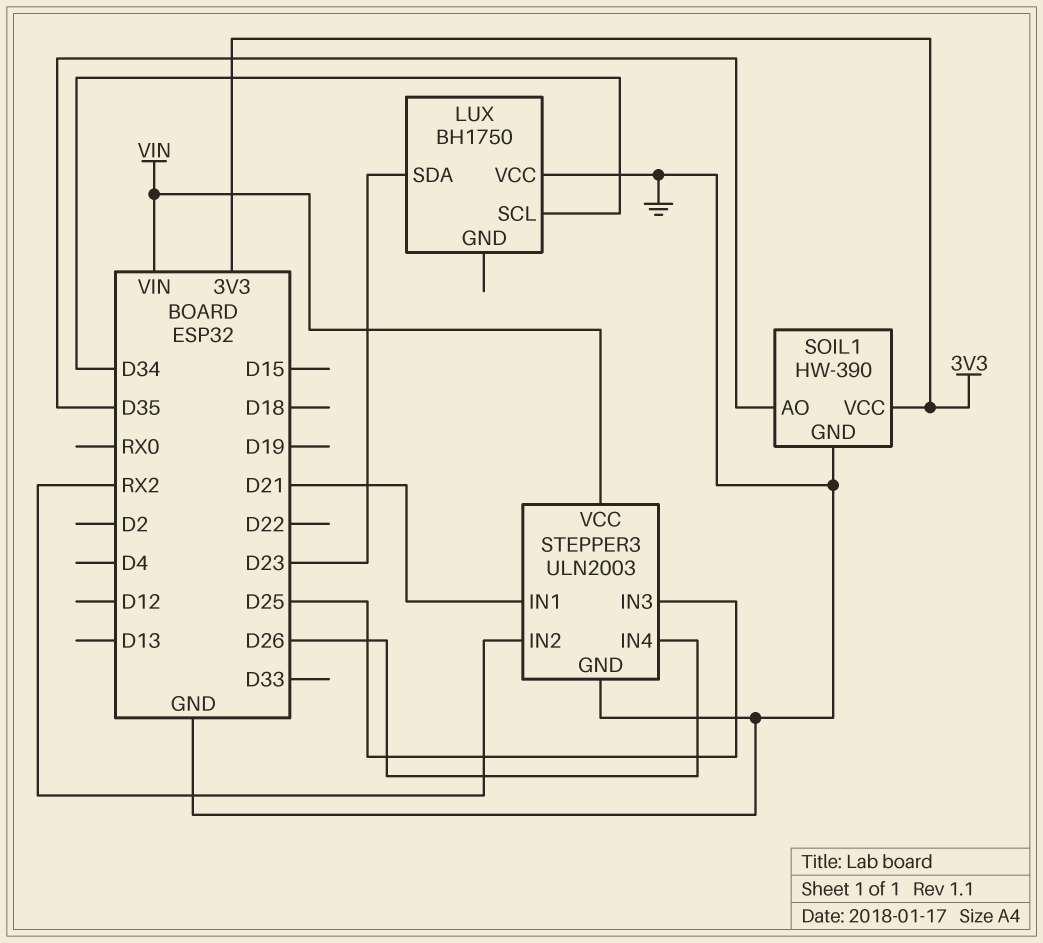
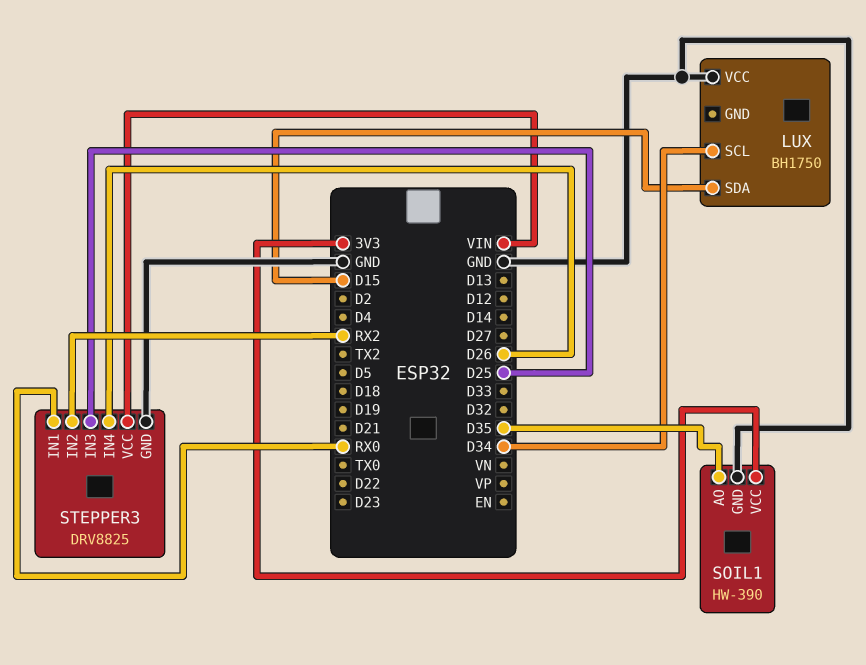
LUX pin SDA: D23 -> D15
STEPPER3: ULN2003 -> DRV8825
STEPPER3 pin IN1: D21 -> RX0

